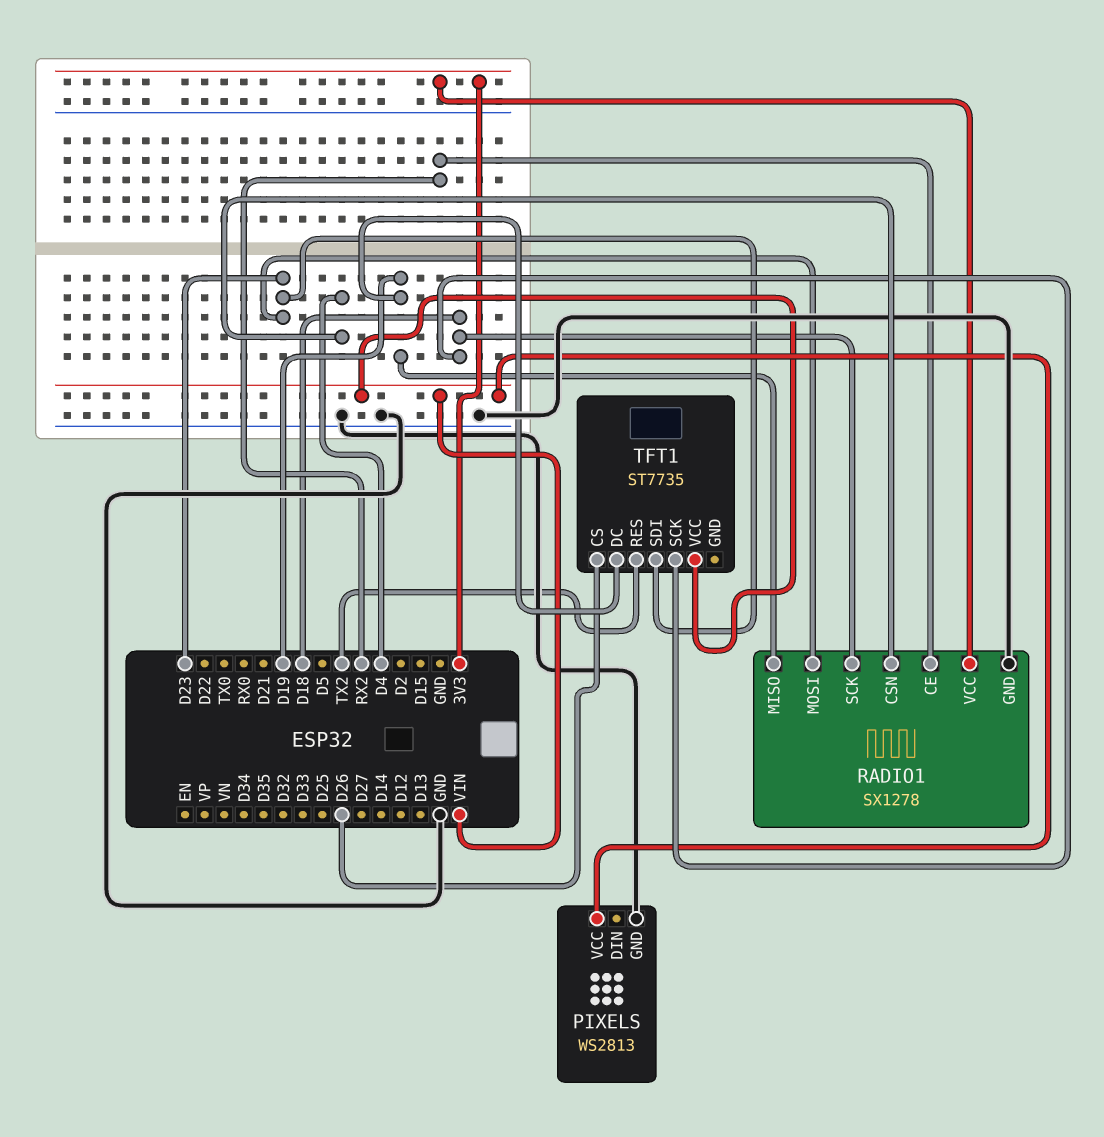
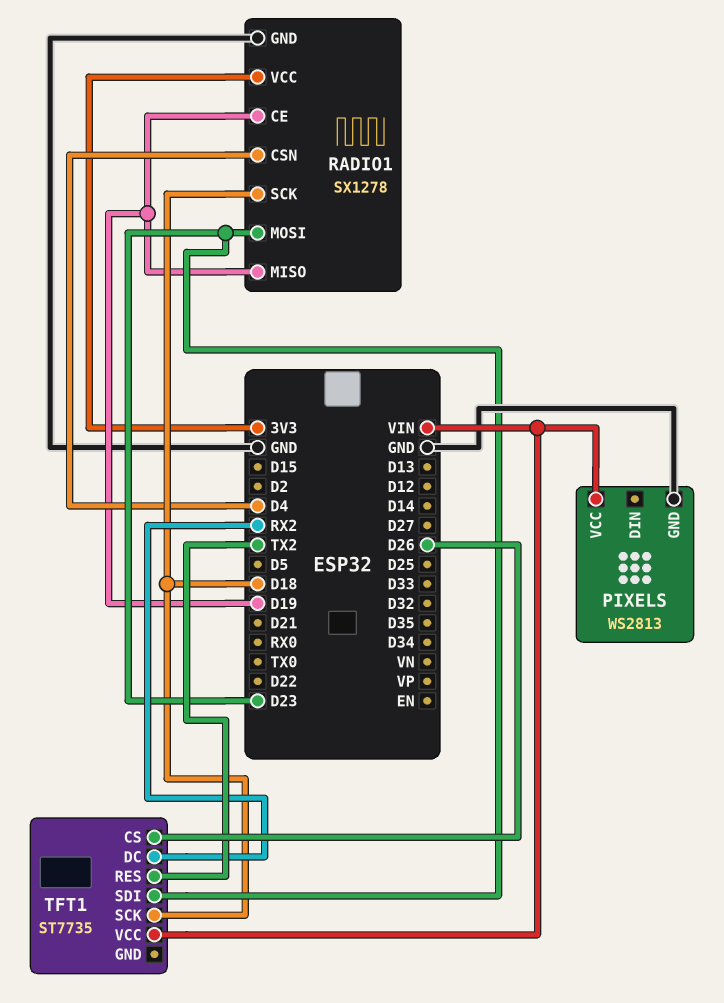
RADIO1 pin CE: RX2 -> D19
TFT1 pin DC: D19 -> RX2

